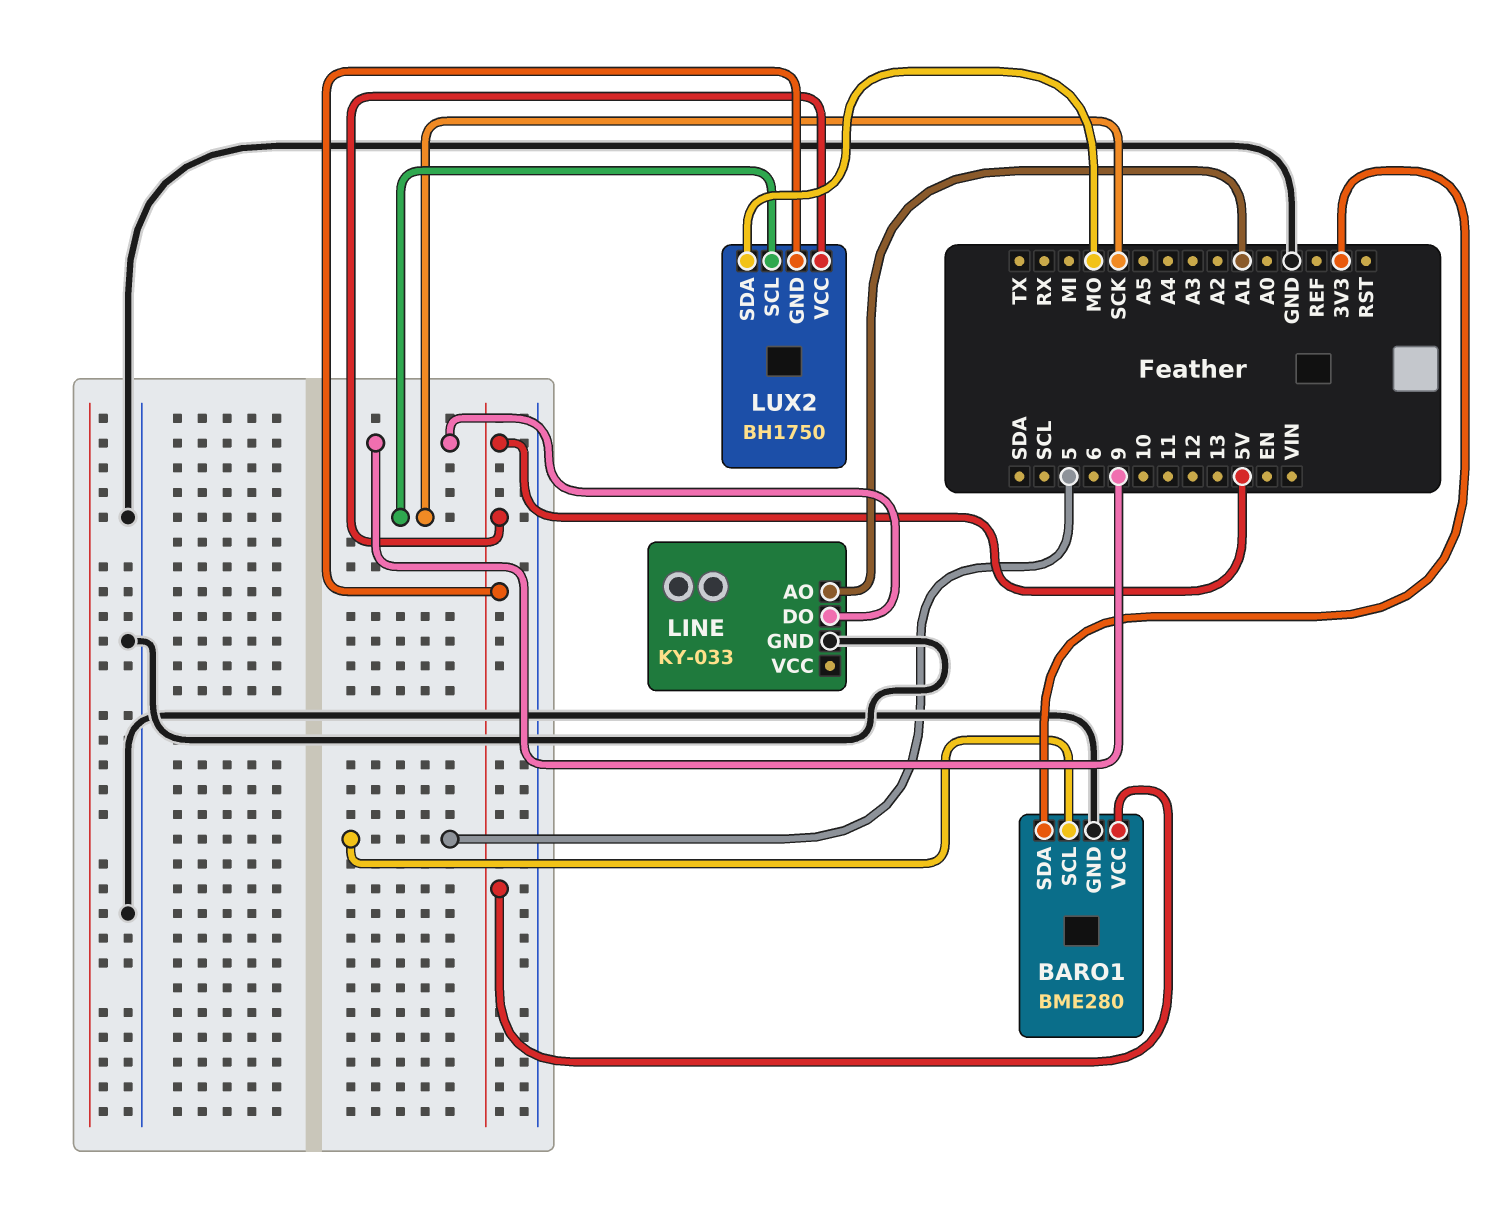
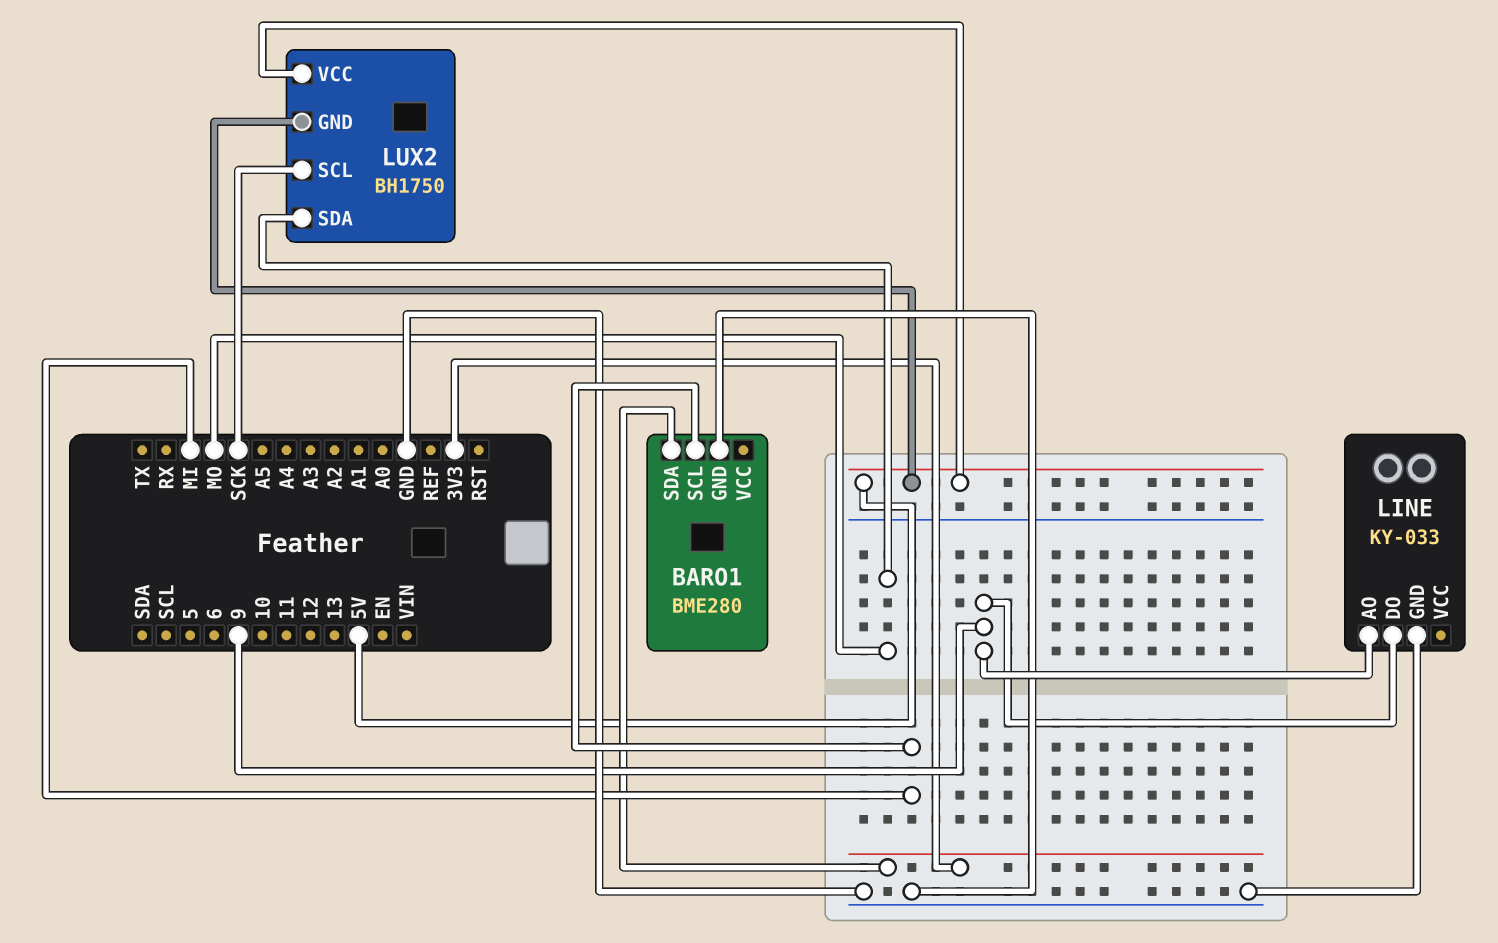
BARO1 pin SCL: 5 -> MI
BARO1 pin VCC: 5V -> none
LINE pin AO: A1 -> 9

